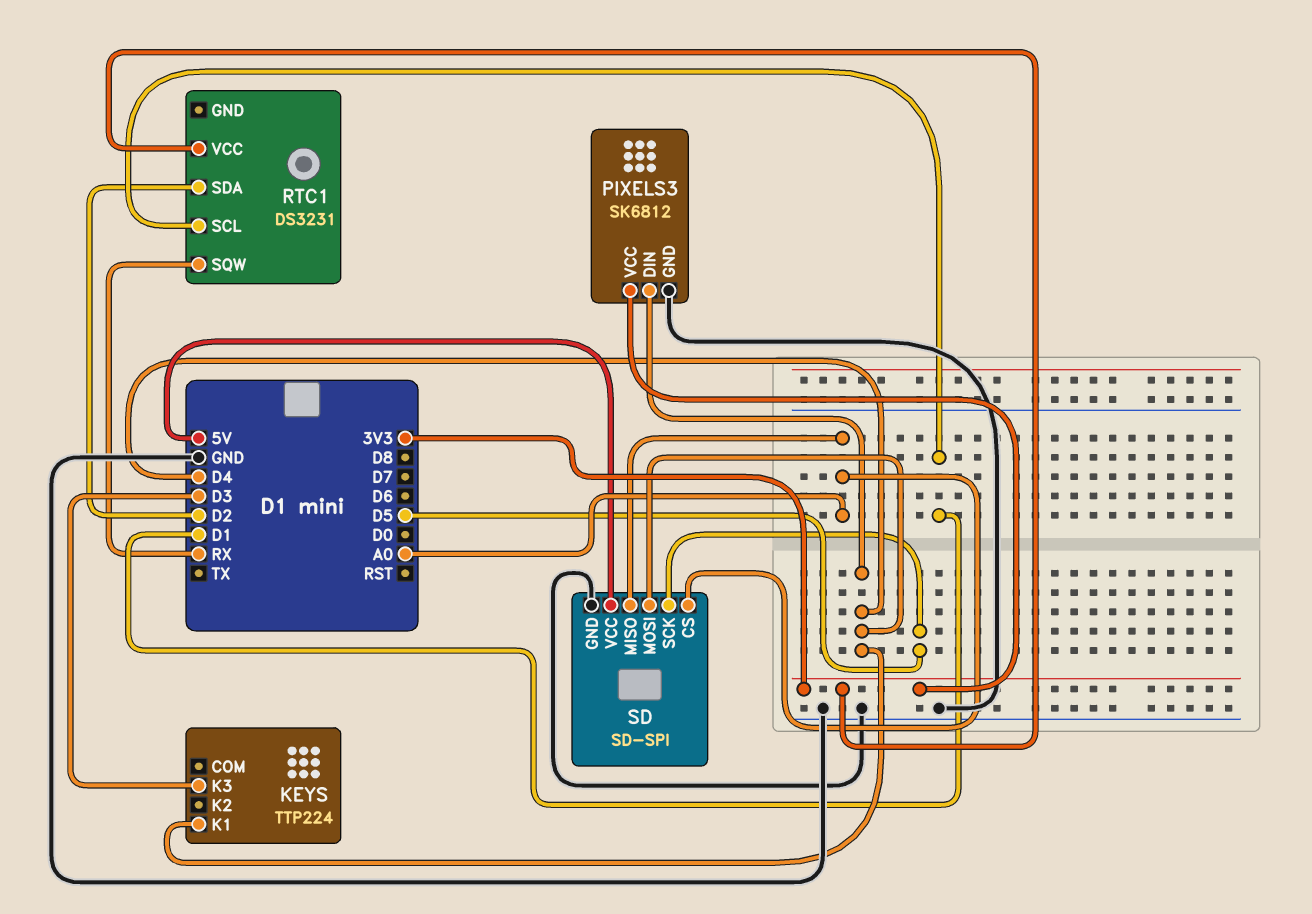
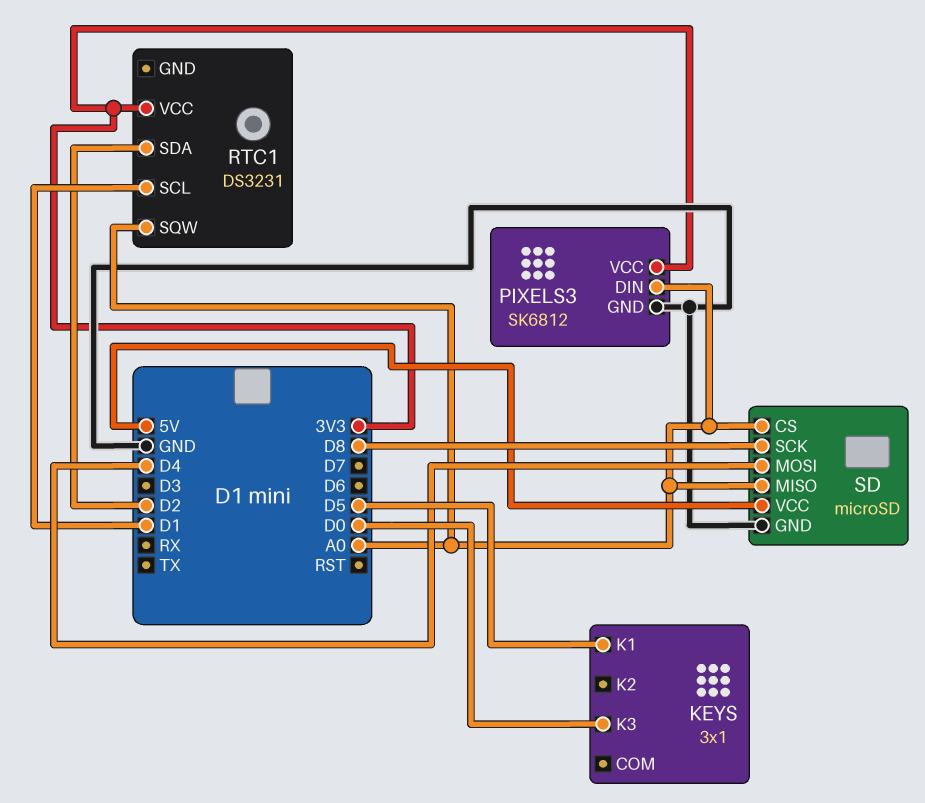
KEYS: TTP224 -> 3x1
KEYS pin K1: D4 -> D5
KEYS pin K3: D3 -> D0
PIXELS3 pin DIN: D4 -> A0
RTC1 pin SQW: RX -> A0
SD: SD-SPI -> microSD
SD pin SCK: D5 -> D8

